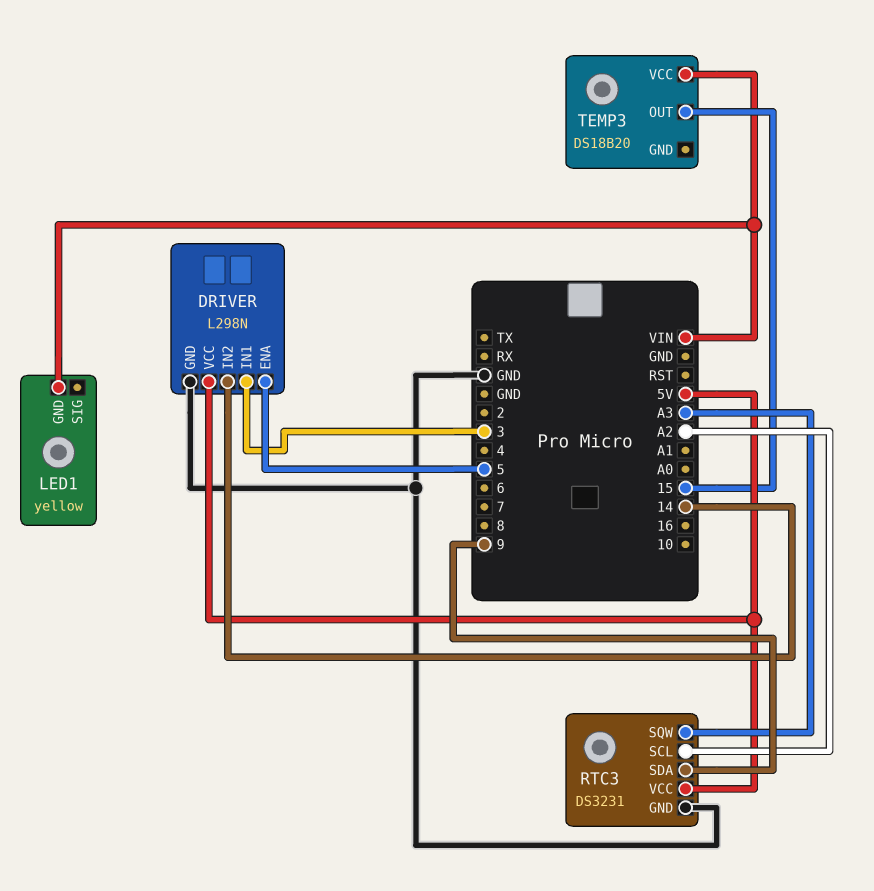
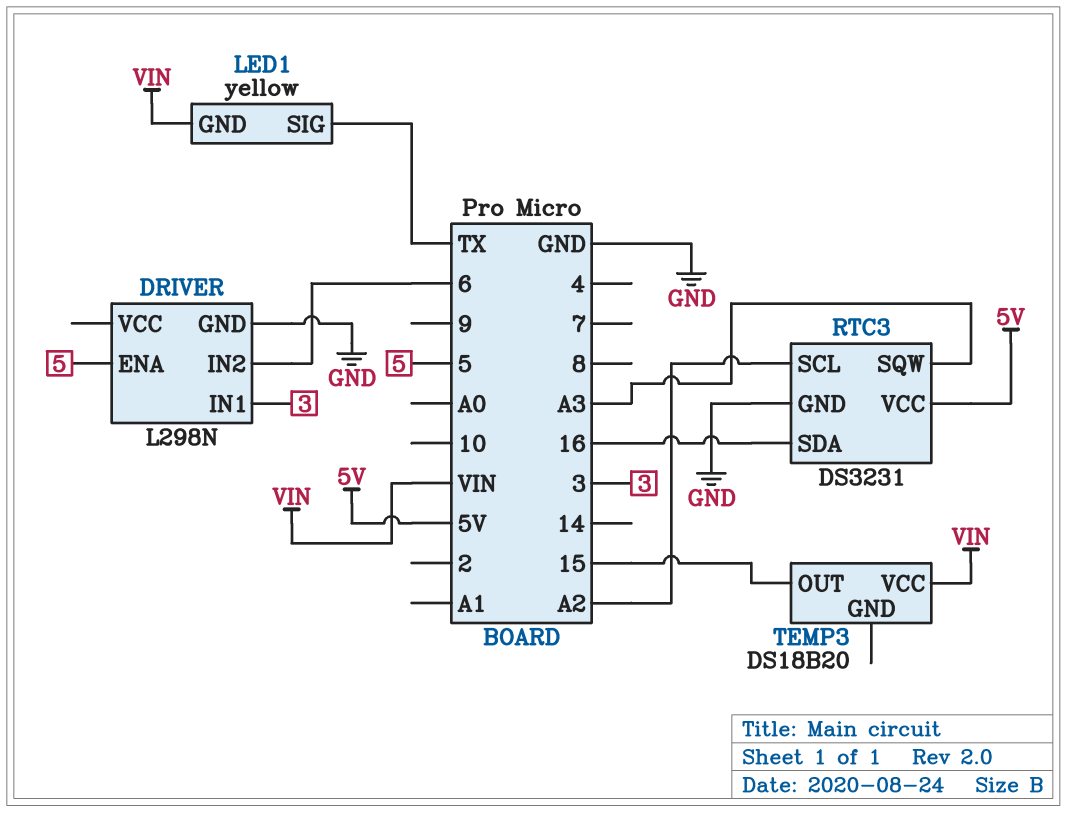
DRIVER pin IN2: 14 -> 6
DRIVER pin VCC: 5V -> none
LED1 pin SIG: none -> TX
RTC3 pin SDA: 9 -> 16

